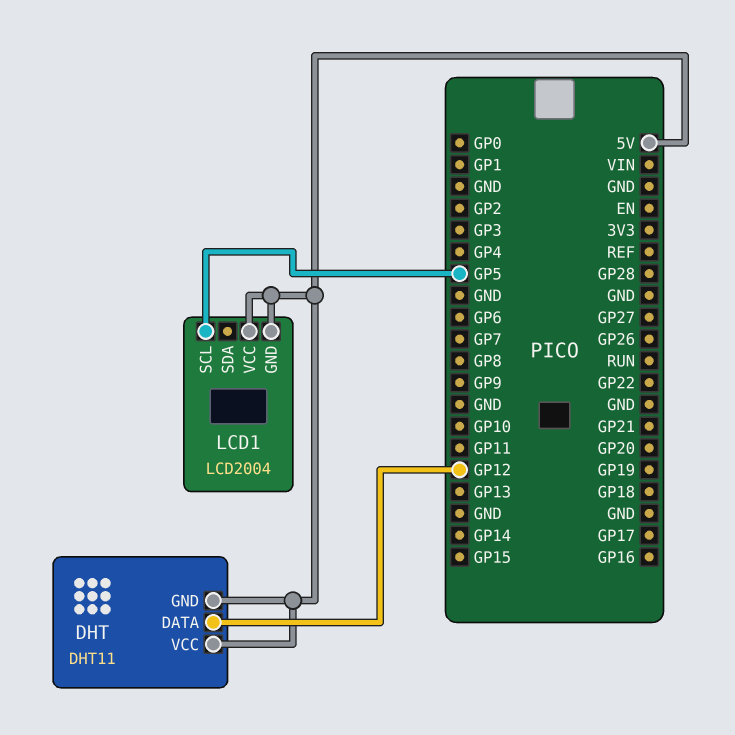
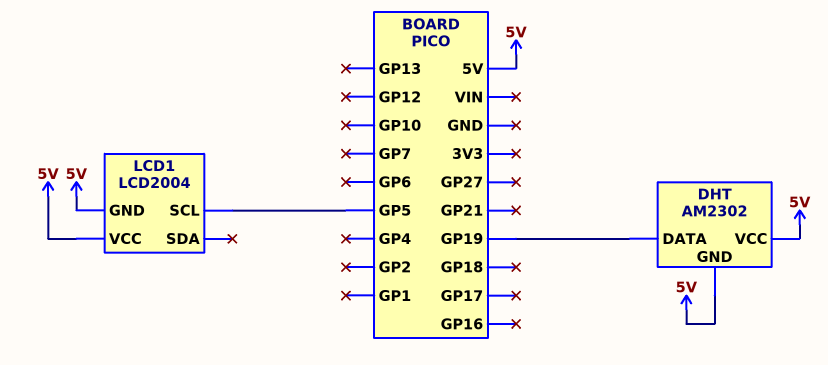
DHT: DHT11 -> AM2302
DHT pin DATA: GP12 -> GP19

